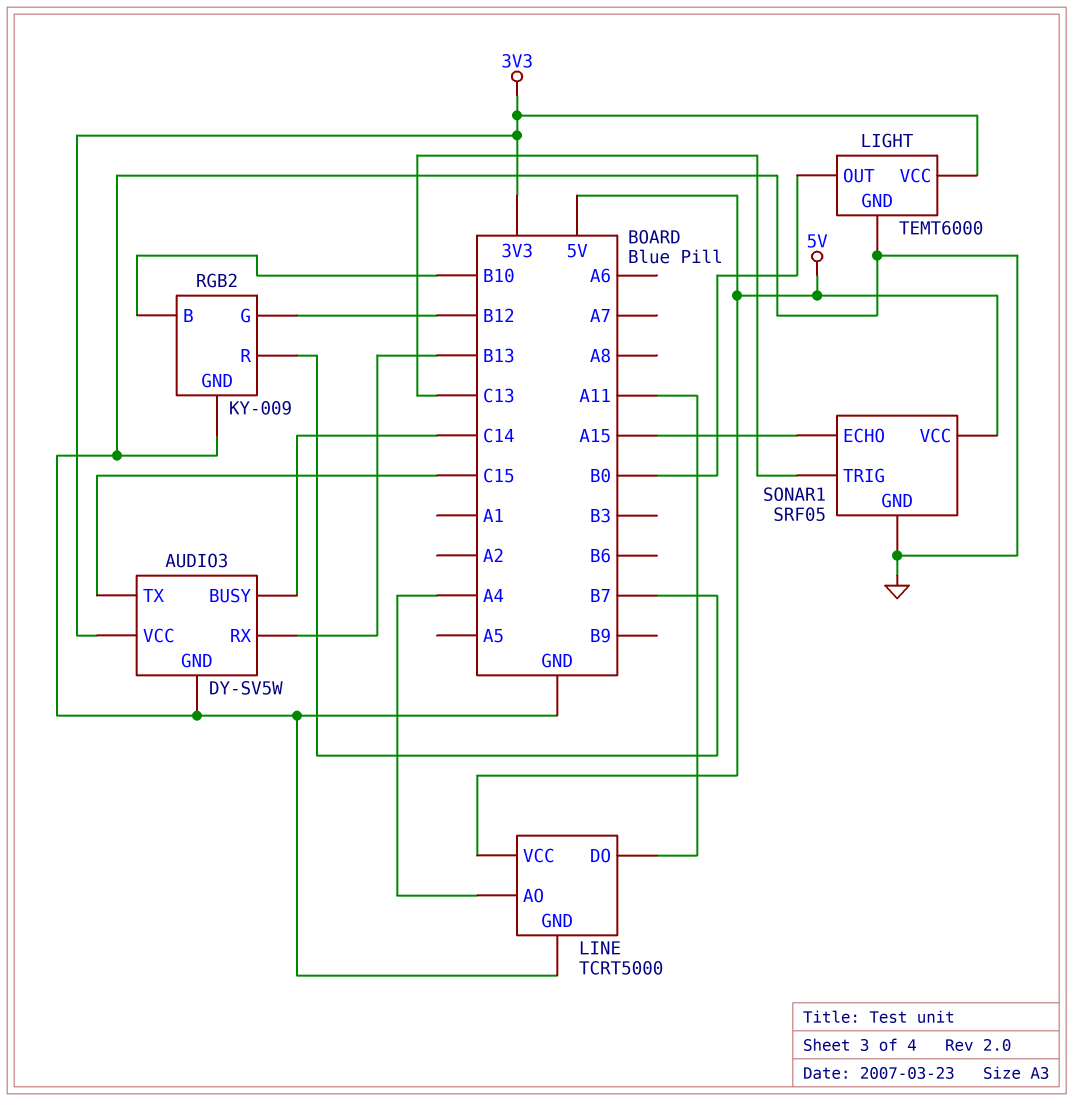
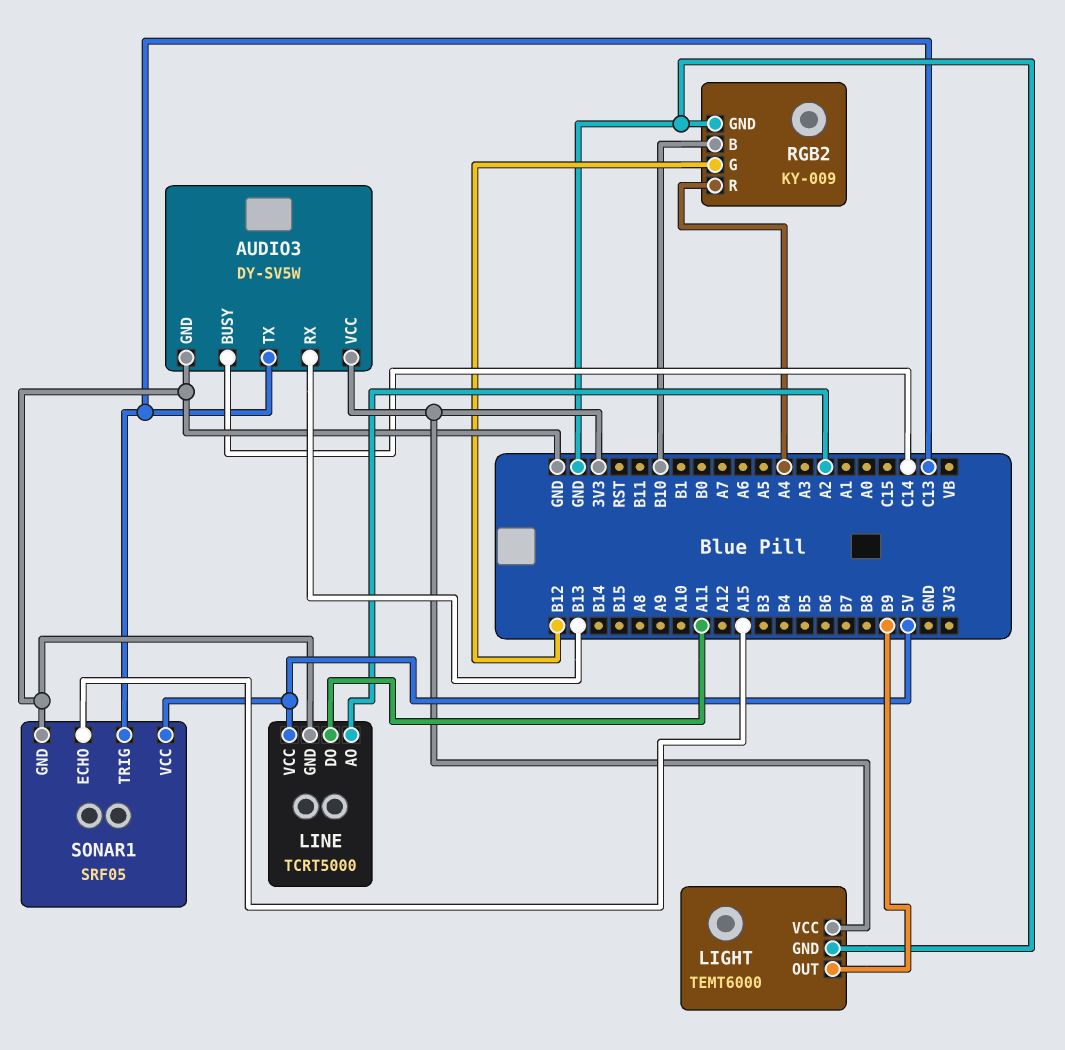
AUDIO3 pin TX: C15 -> C13
LIGHT pin OUT: B0 -> B9
LINE pin AO: A4 -> A2
RGB2 pin R: B7 -> A4

